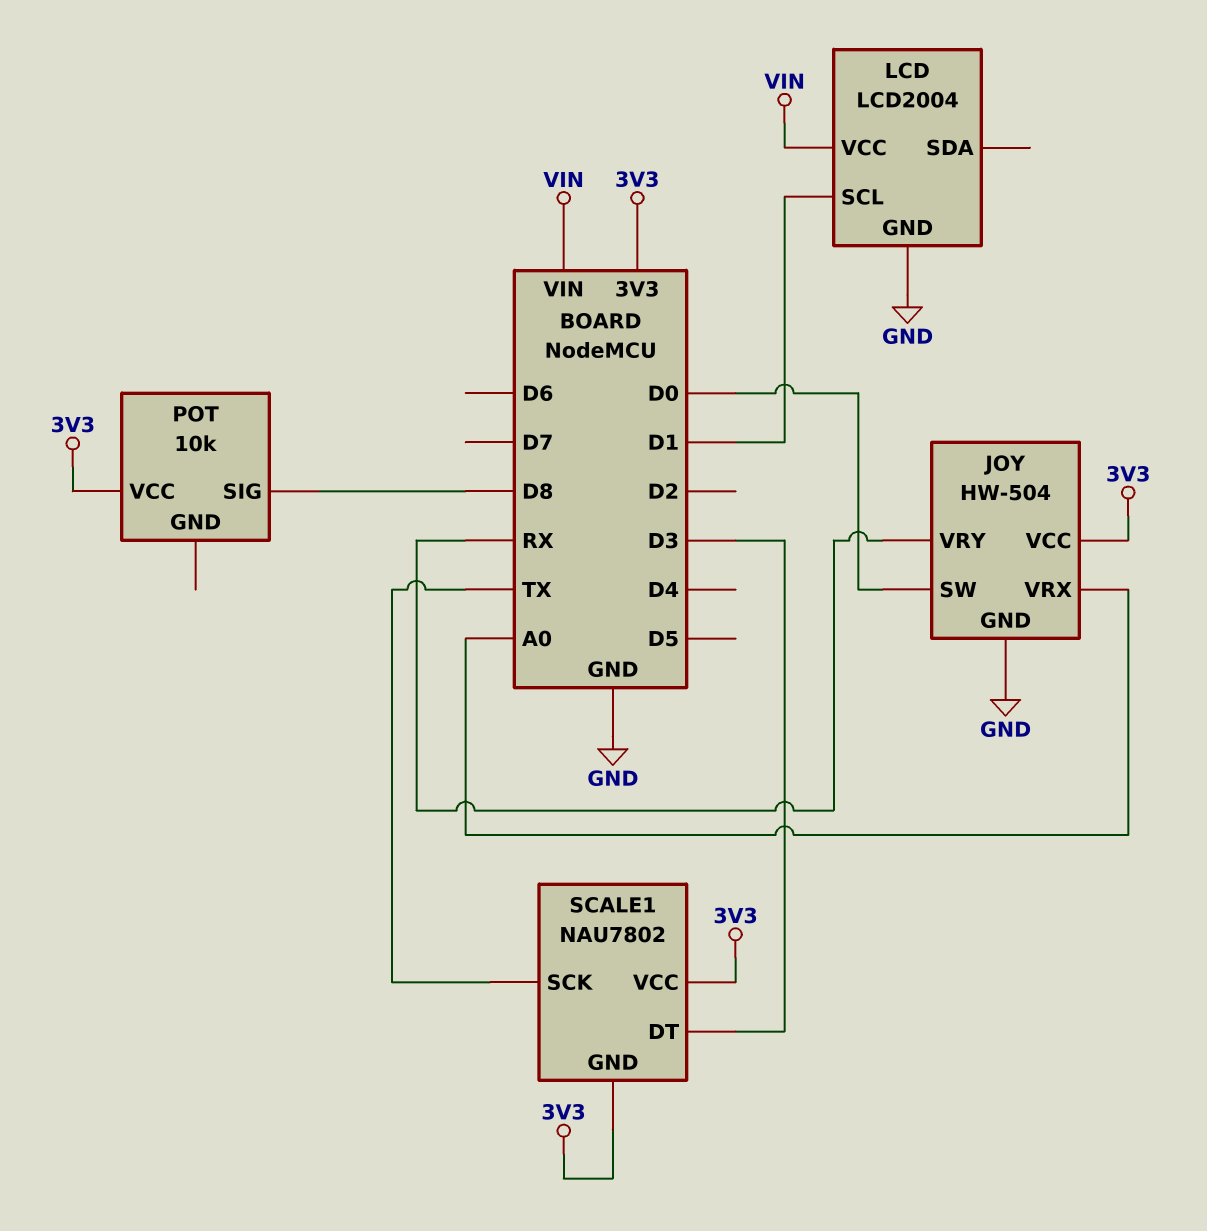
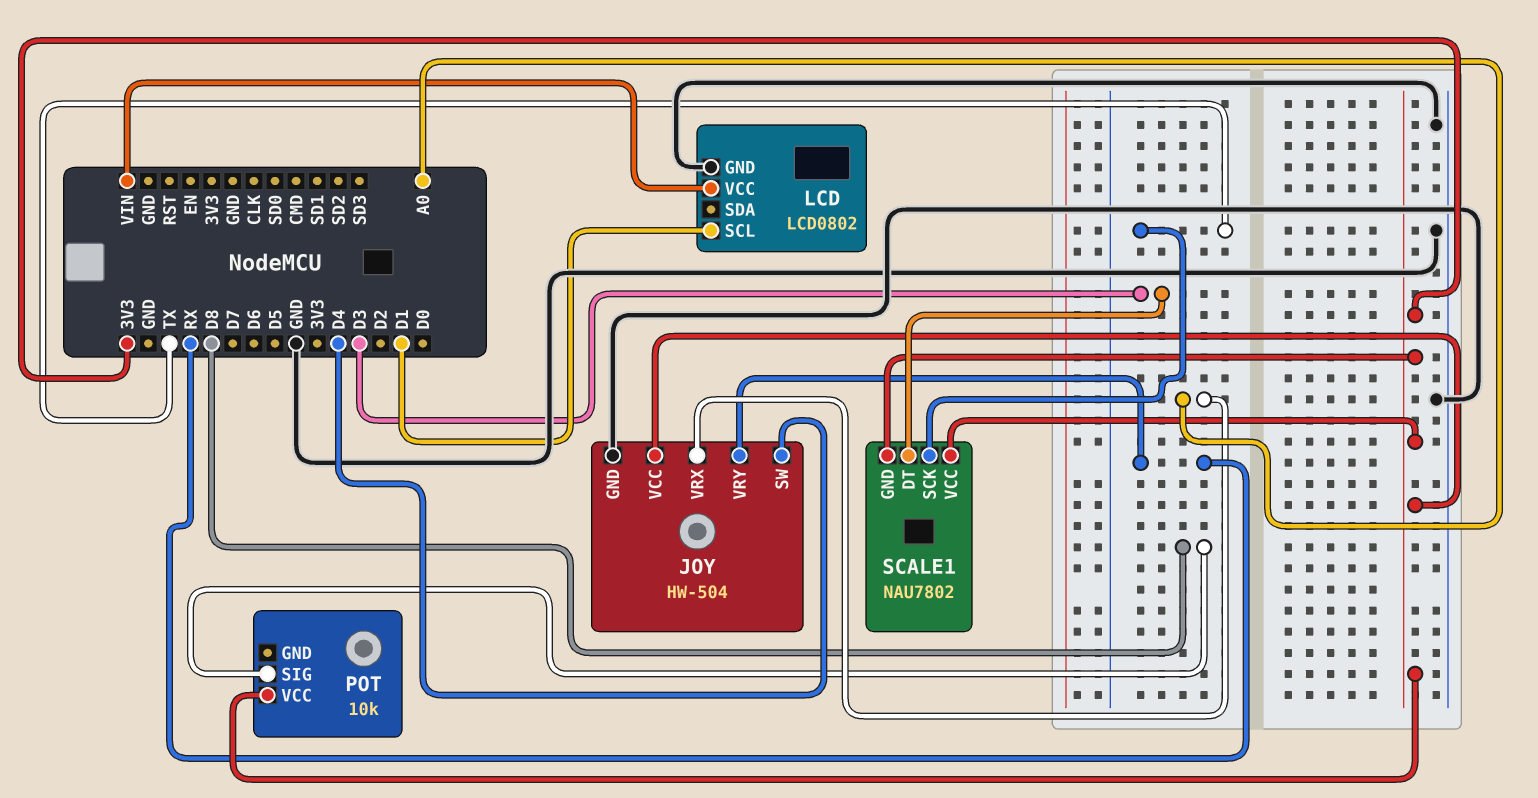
JOY pin SW: D0 -> D4
LCD: LCD2004 -> LCD0802

